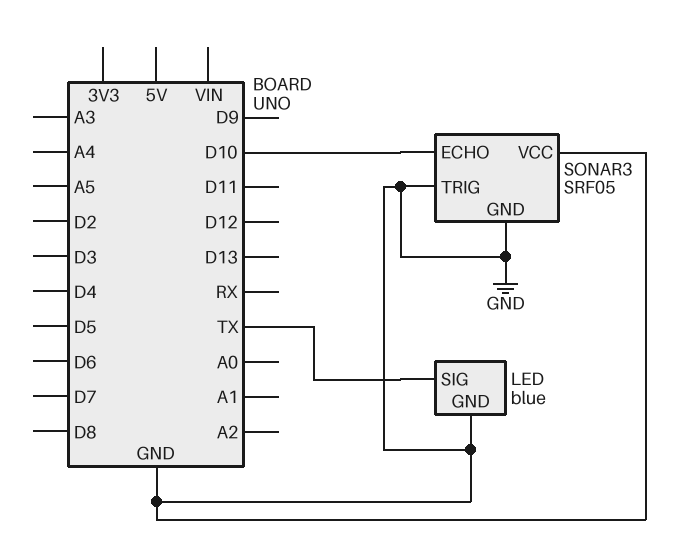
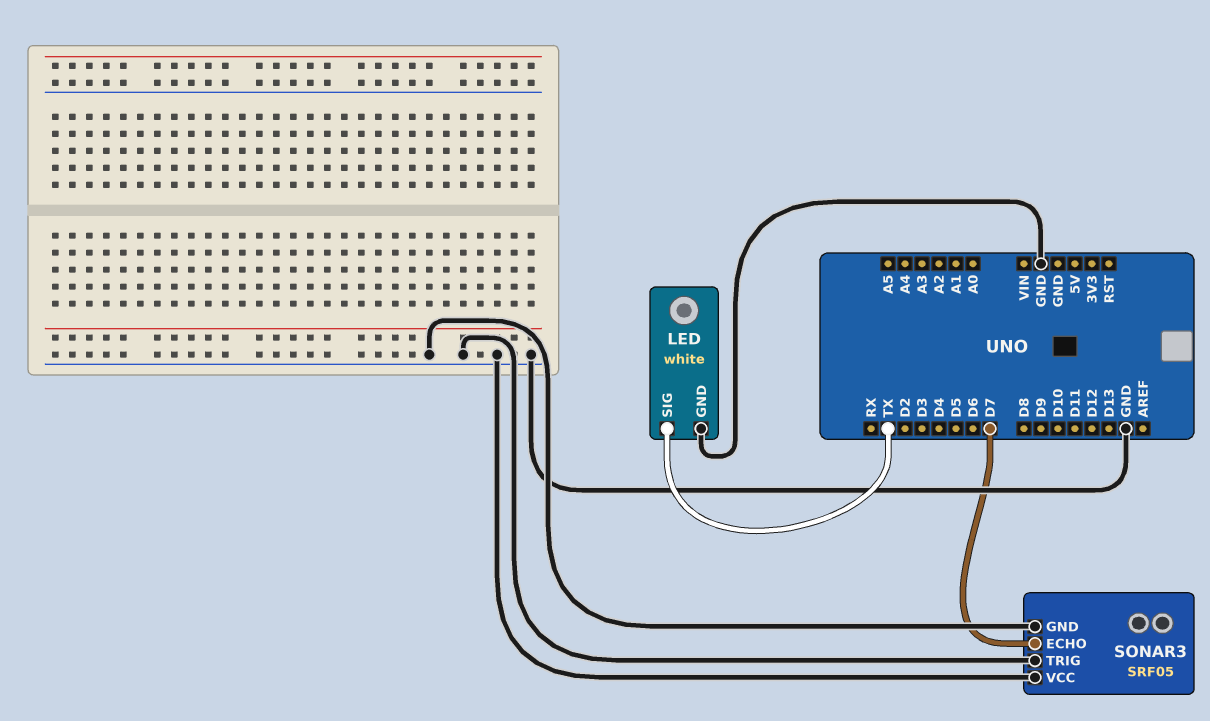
LED: blue -> white
SONAR3 pin ECHO: D10 -> D7

